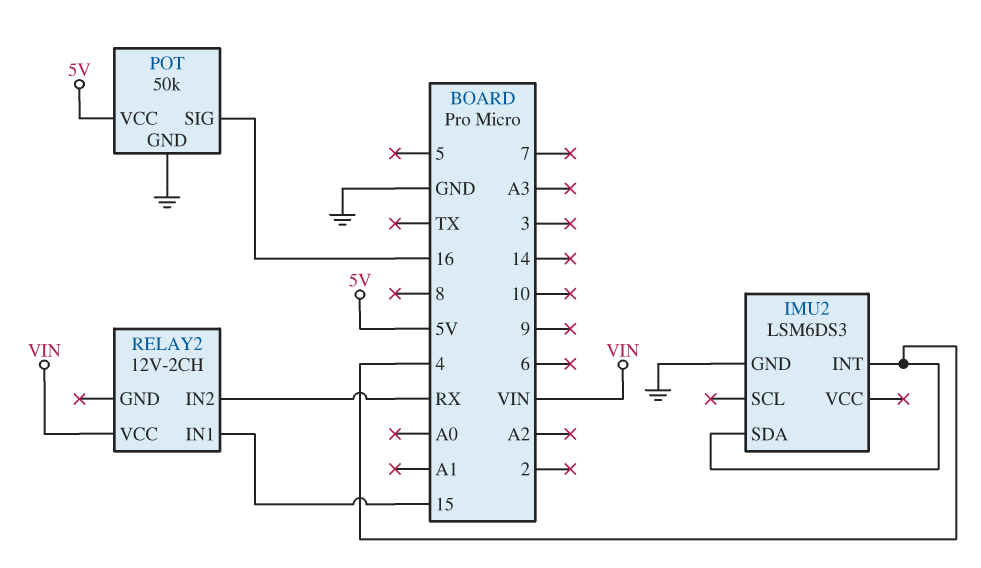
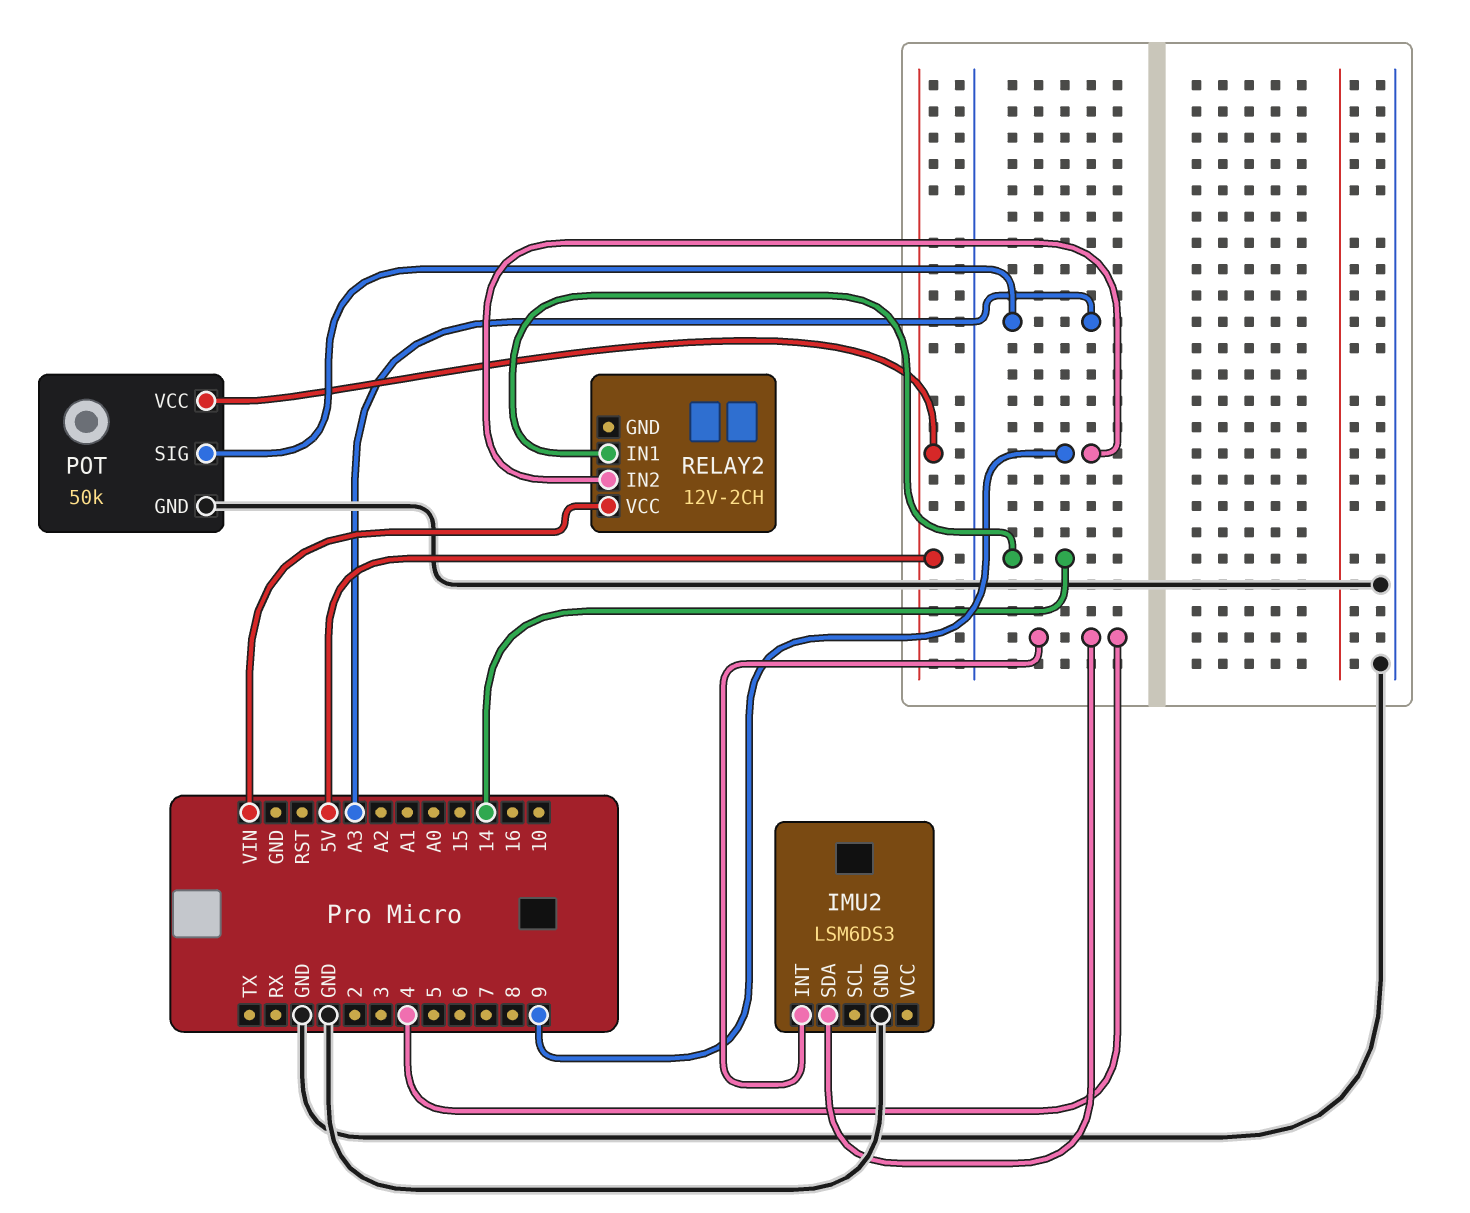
POT pin SIG: 16 -> A3
RELAY2 pin IN1: 15 -> 14
RELAY2 pin IN2: RX -> 9

